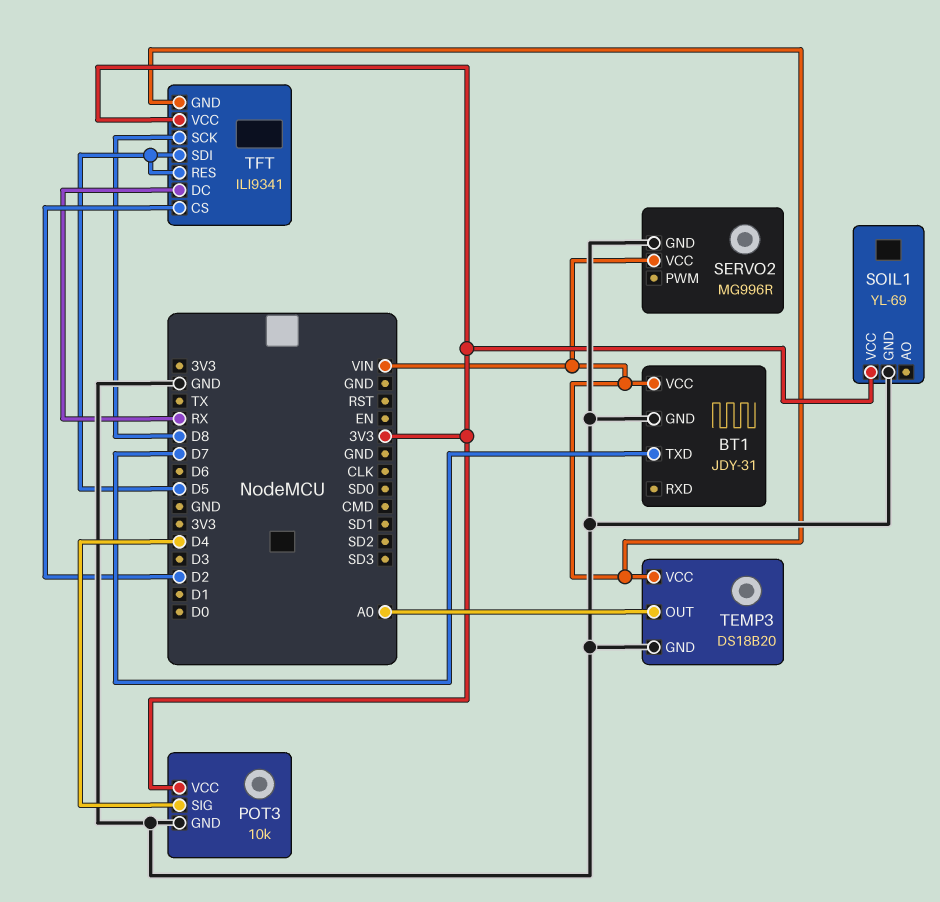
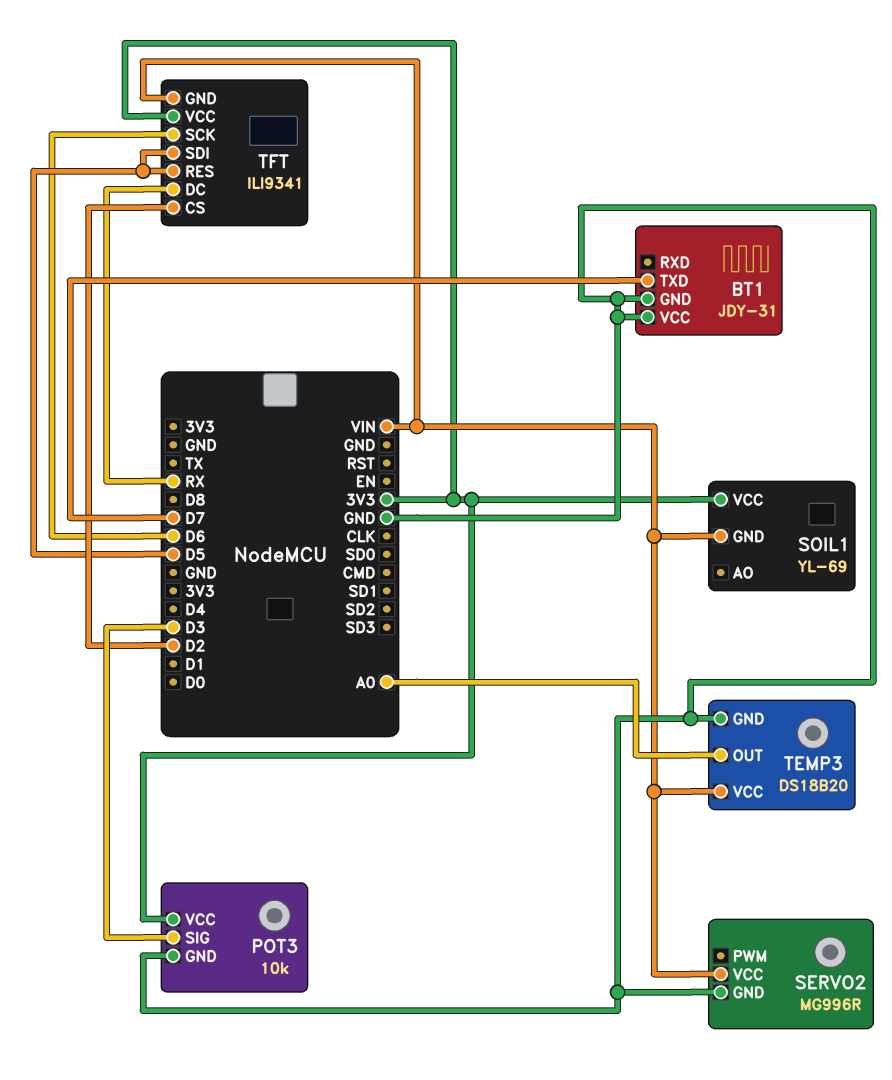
BT1 pin VCC: VIN -> GND
POT3 pin SIG: D4 -> D3
SOIL1 pin GND: GND -> VIN
TFT pin SCK: D8 -> D6

